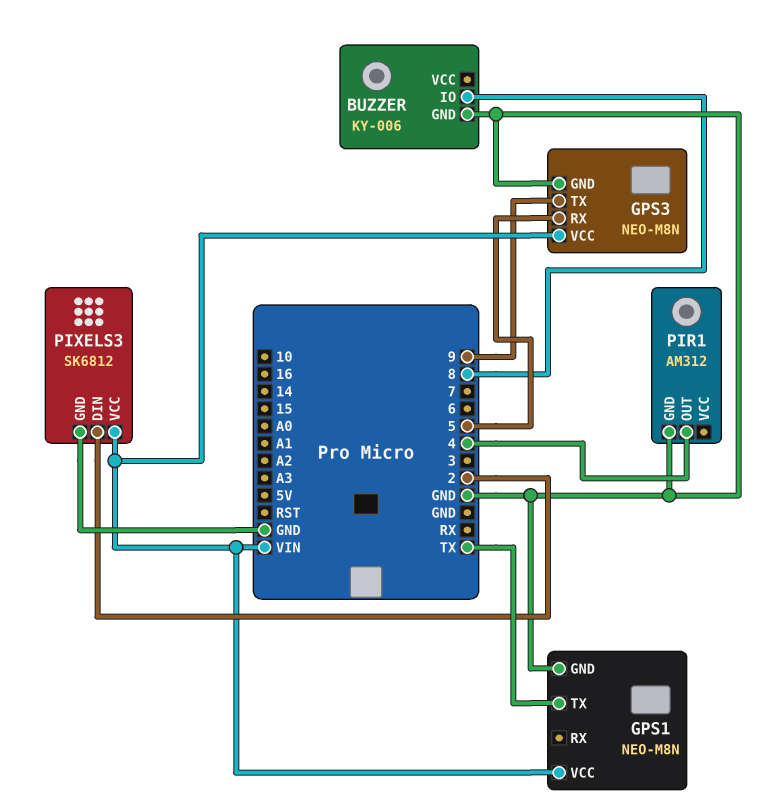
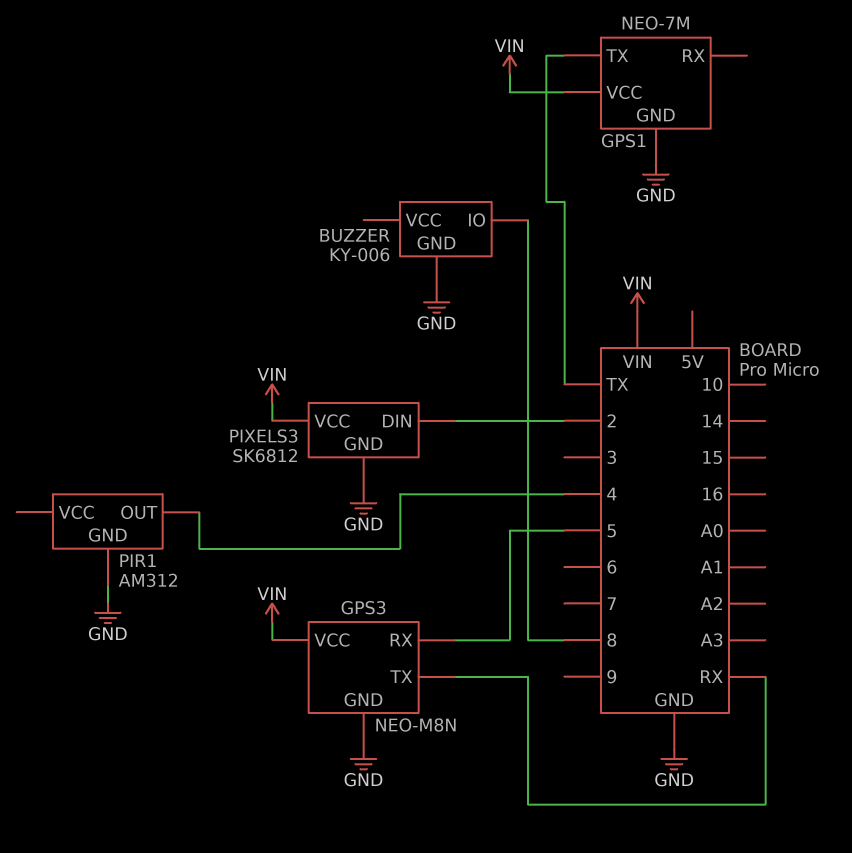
GPS1: NEO-M8N -> NEO-7M
GPS3 pin TX: 9 -> RX

